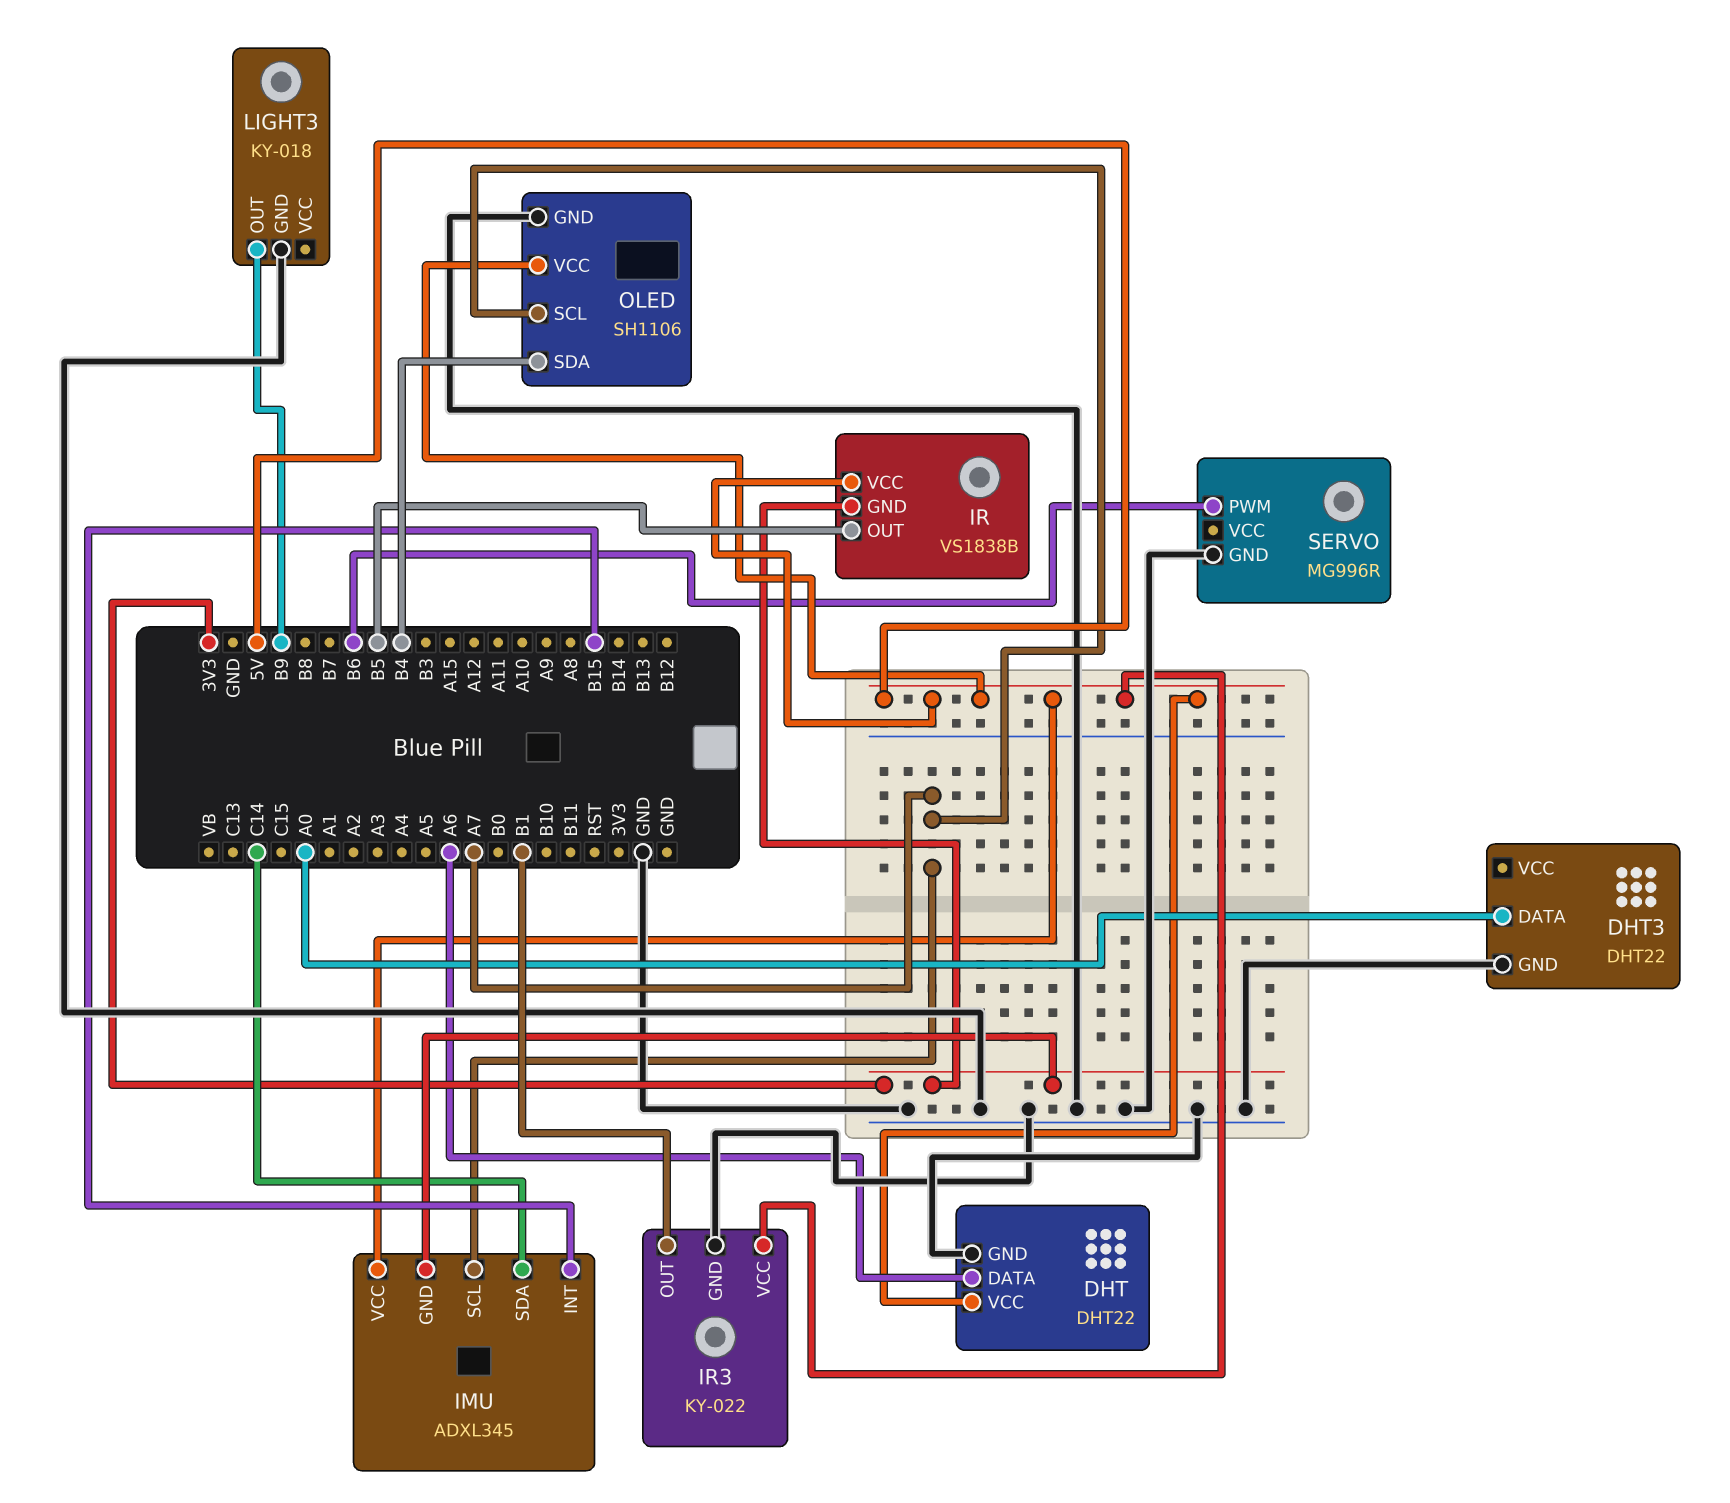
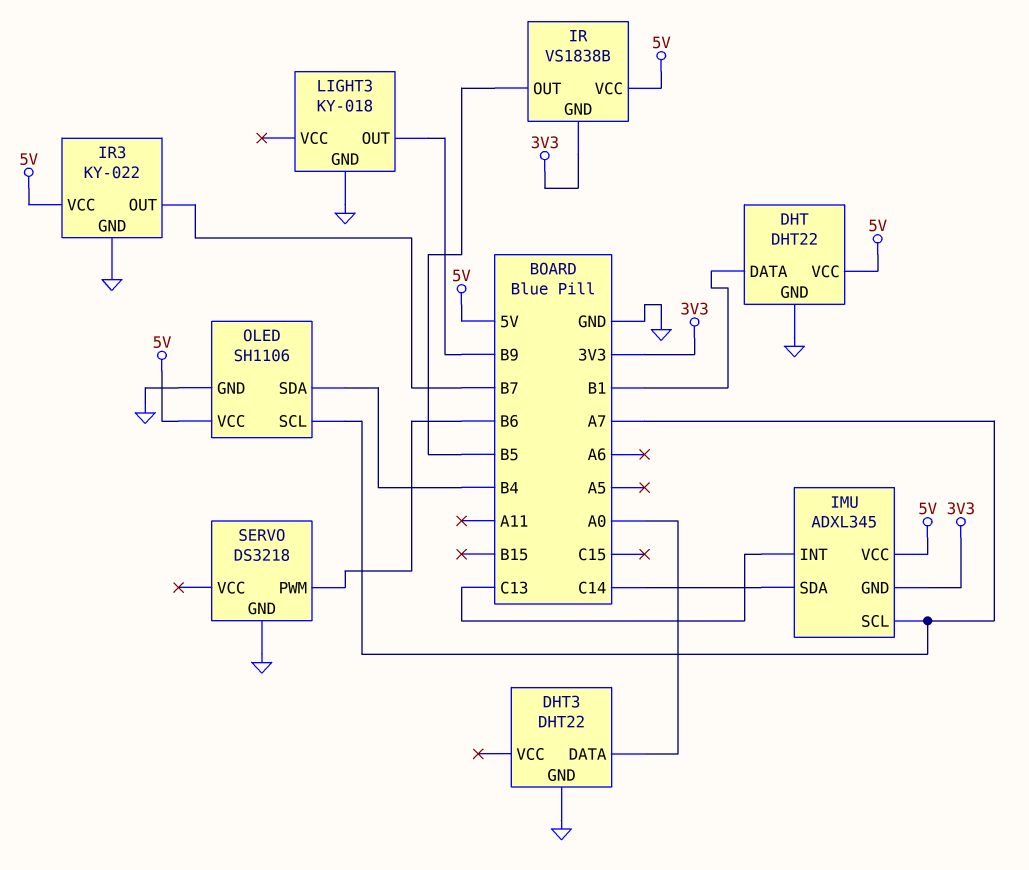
DHT pin DATA: A6 -> B1
IMU pin INT: B15 -> C13
IR3 pin OUT: B1 -> B7
SERVO: MG996R -> DS3218

